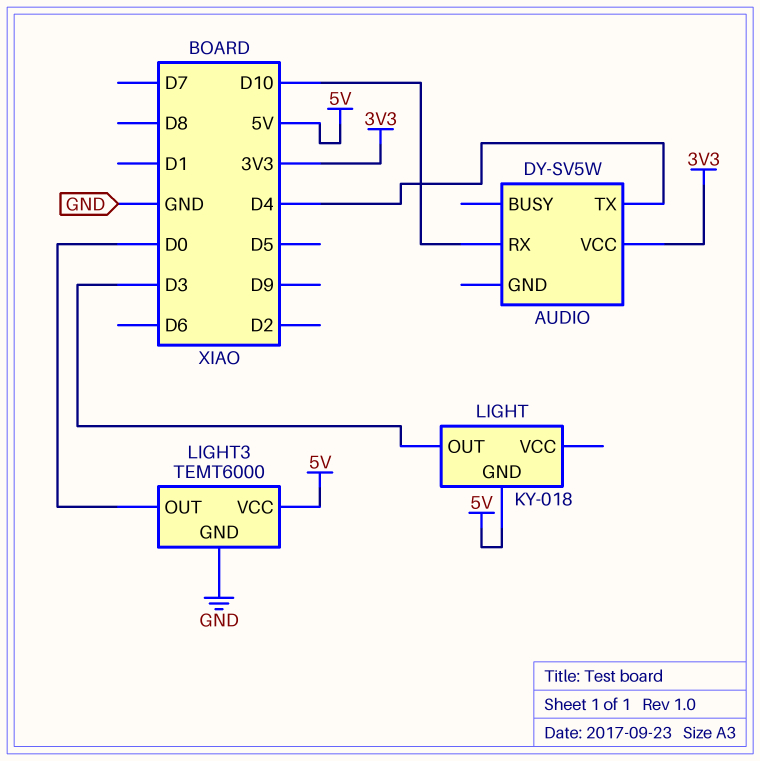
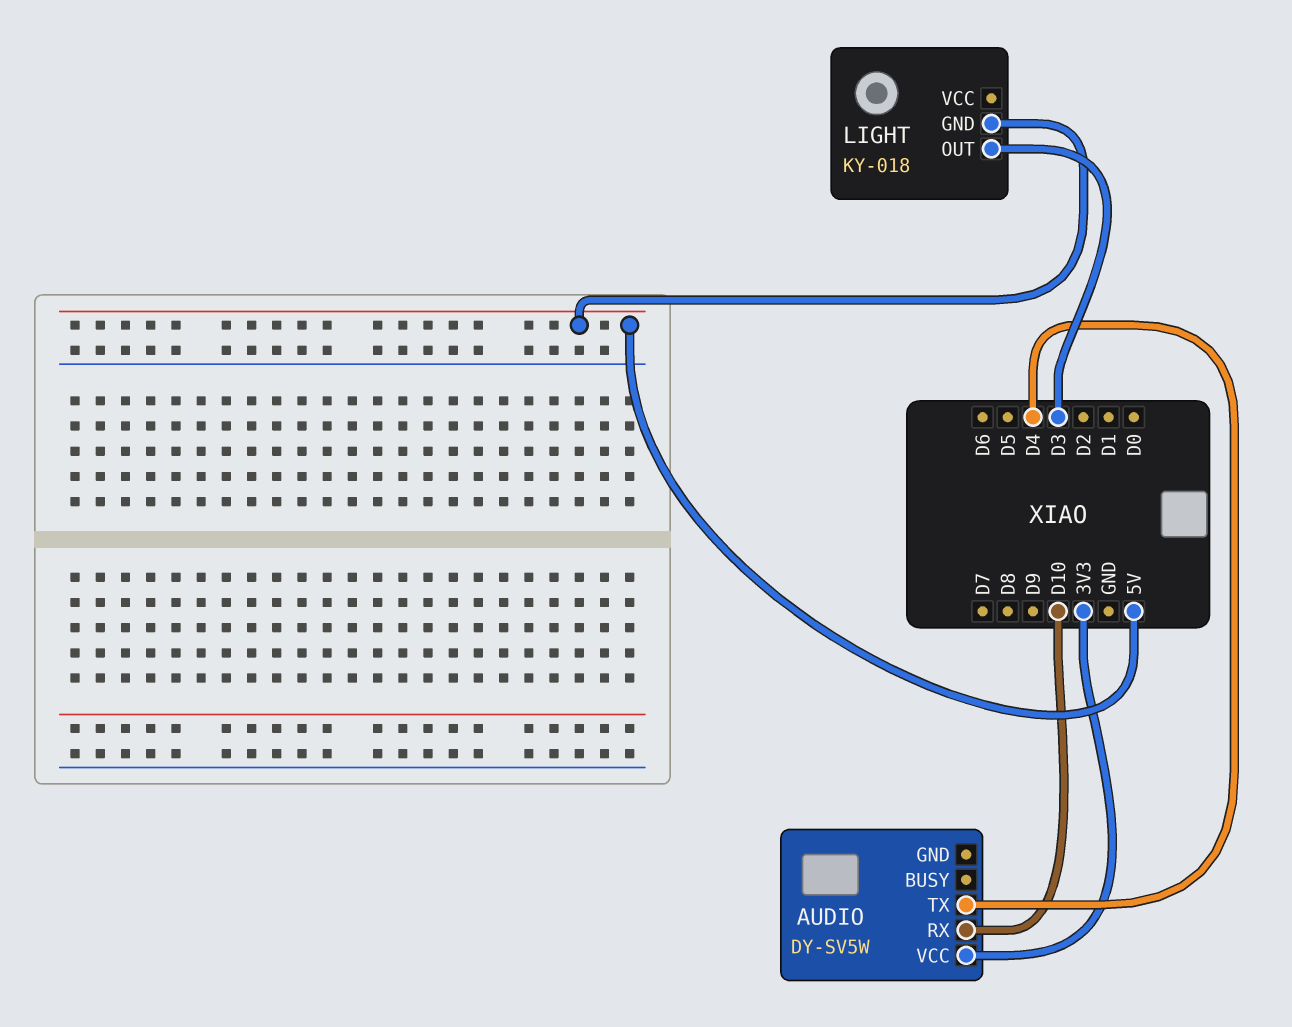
LIGHT3: TEMT6000 -> none
LIGHT3 pin GND: GND -> none
LIGHT3 pin OUT: D0 -> none
LIGHT3 pin VCC: 5V -> none

